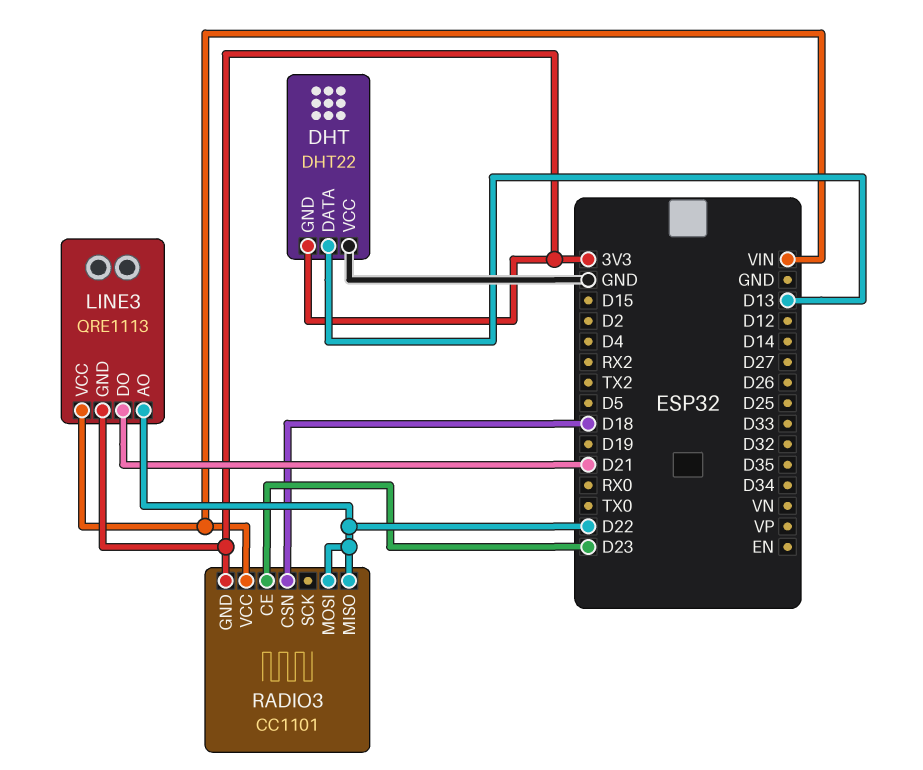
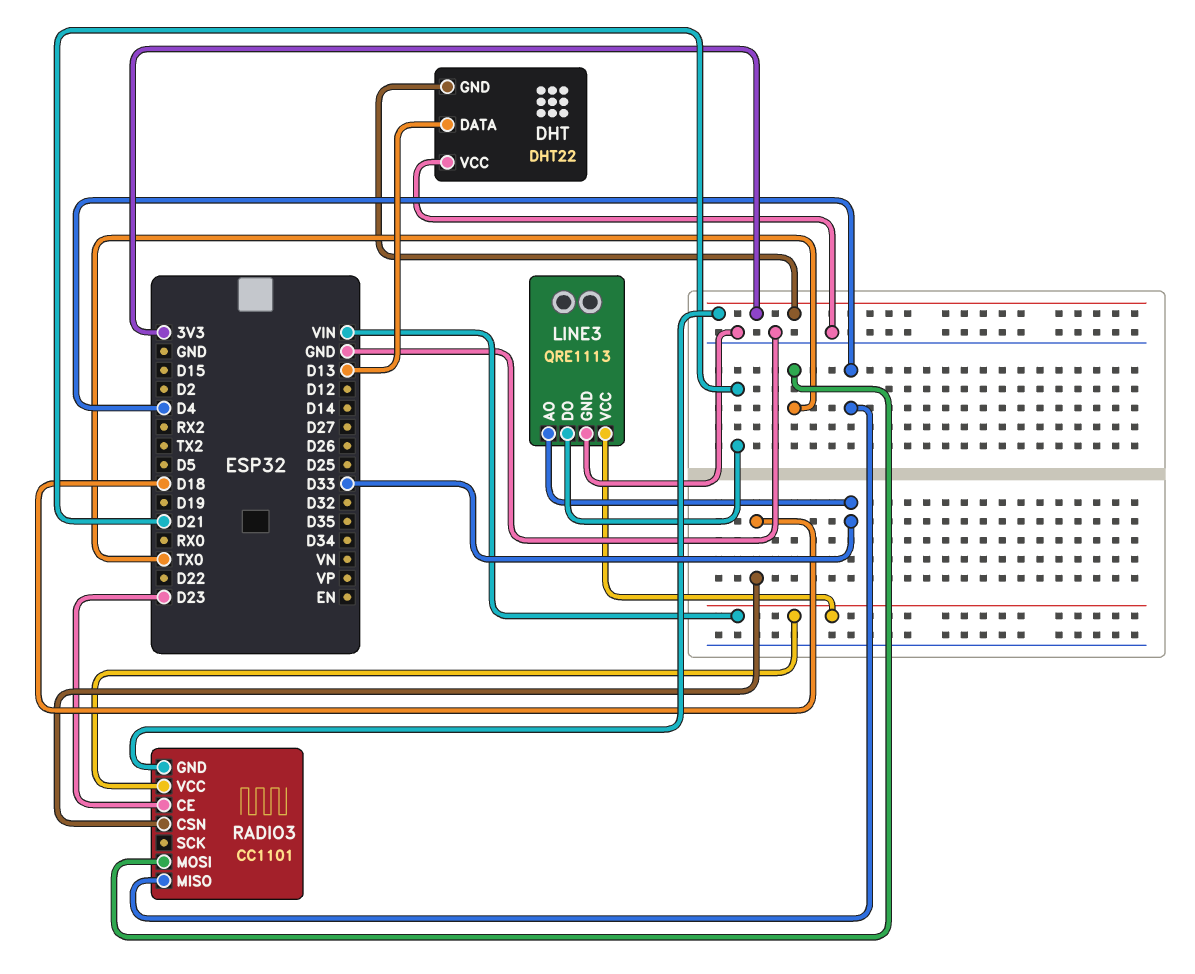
LINE3 pin AO: D22 -> D33
LINE3 pin GND: 3V3 -> GND
RADIO3 pin MISO: D22 -> D4
RADIO3 pin MOSI: D22 -> TX0

